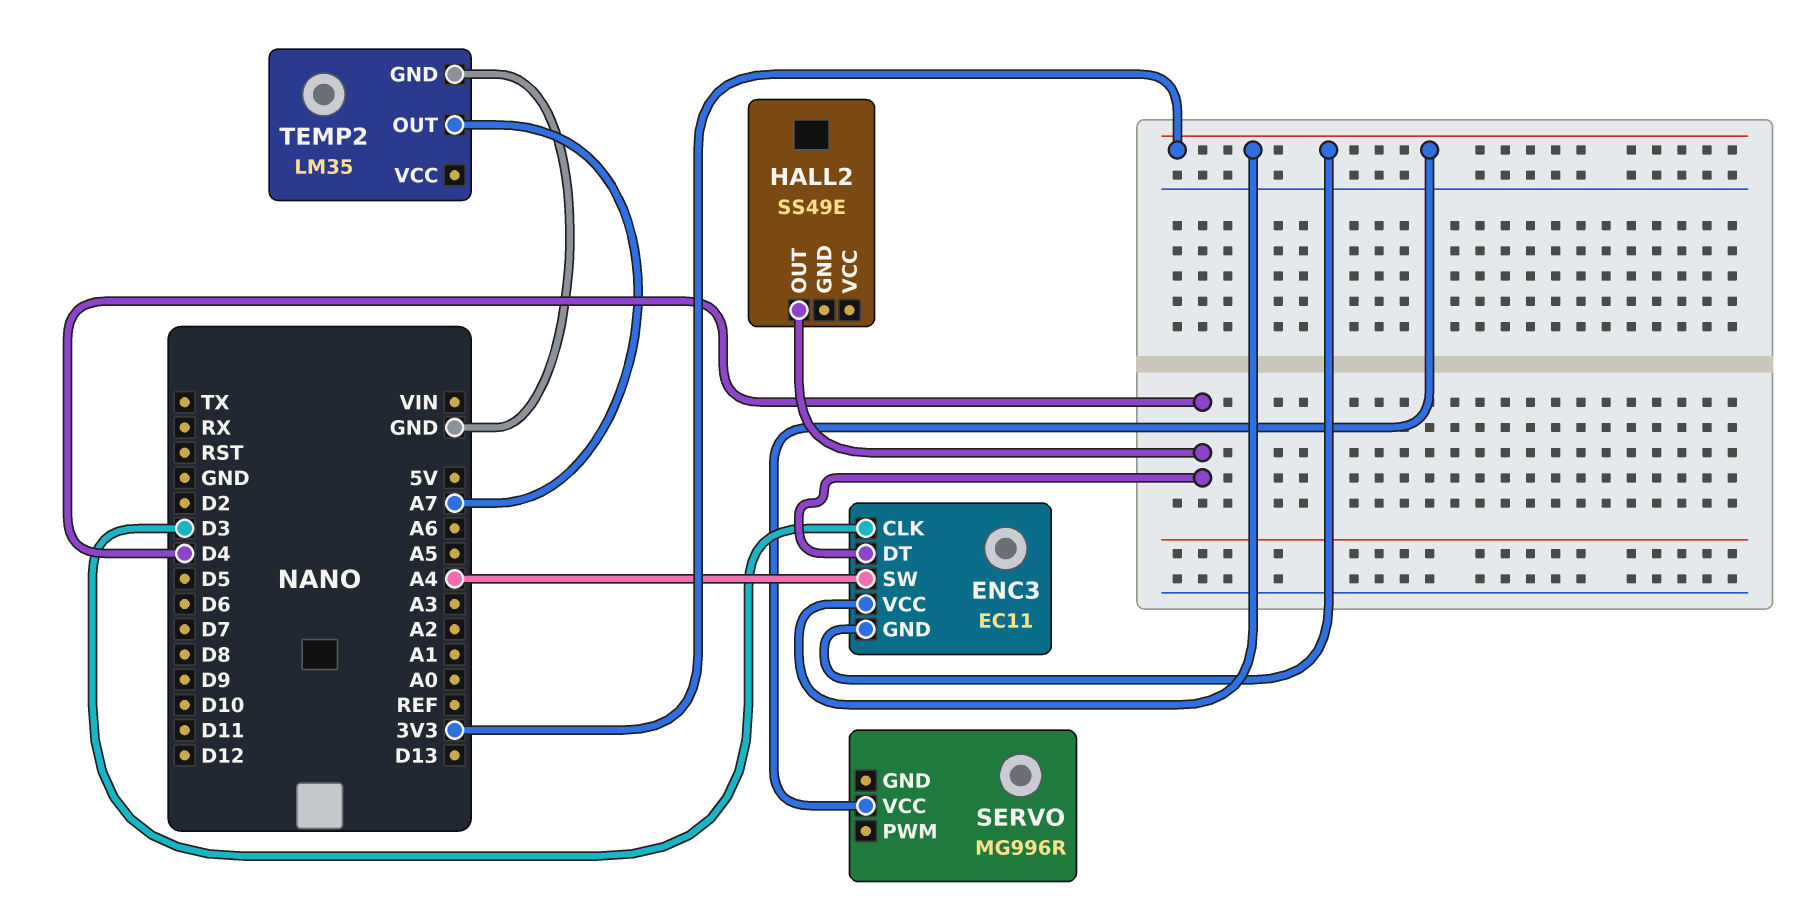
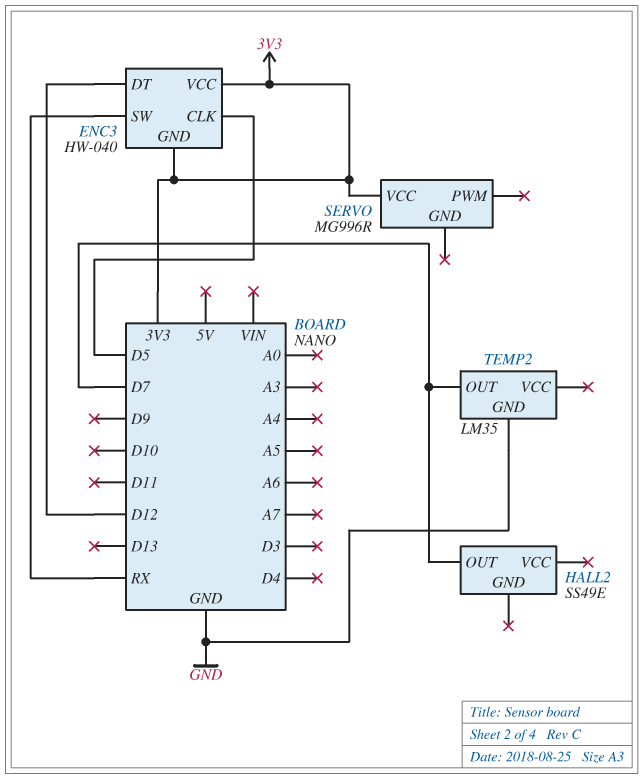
ENC3: EC11 -> HW-040
ENC3 pin CLK: D3 -> D5
ENC3 pin DT: D4 -> D12
ENC3 pin SW: A4 -> RX
HALL2 pin OUT: D4 -> D7
TEMP2 pin OUT: A7 -> D7

